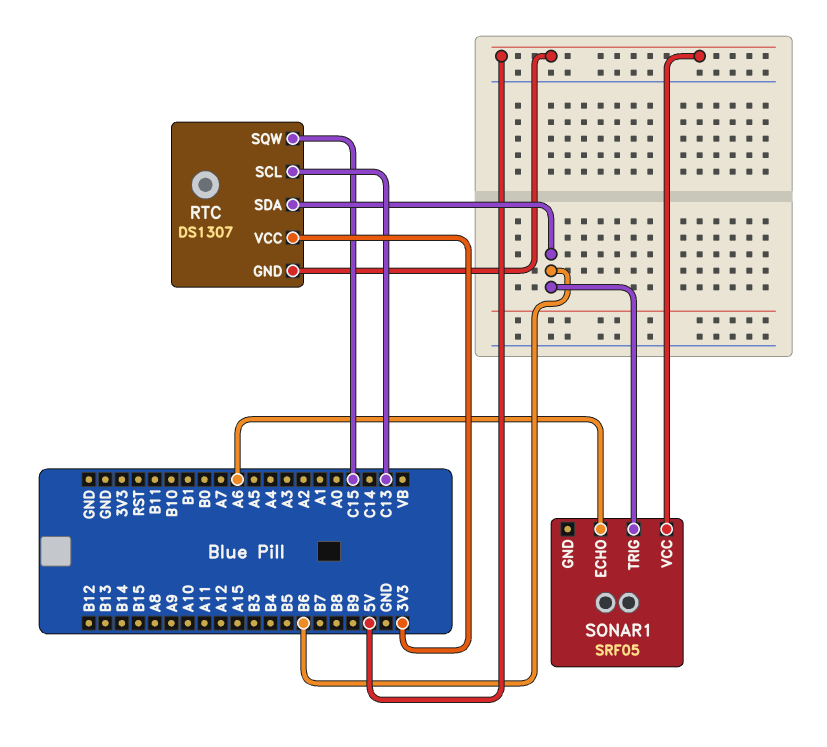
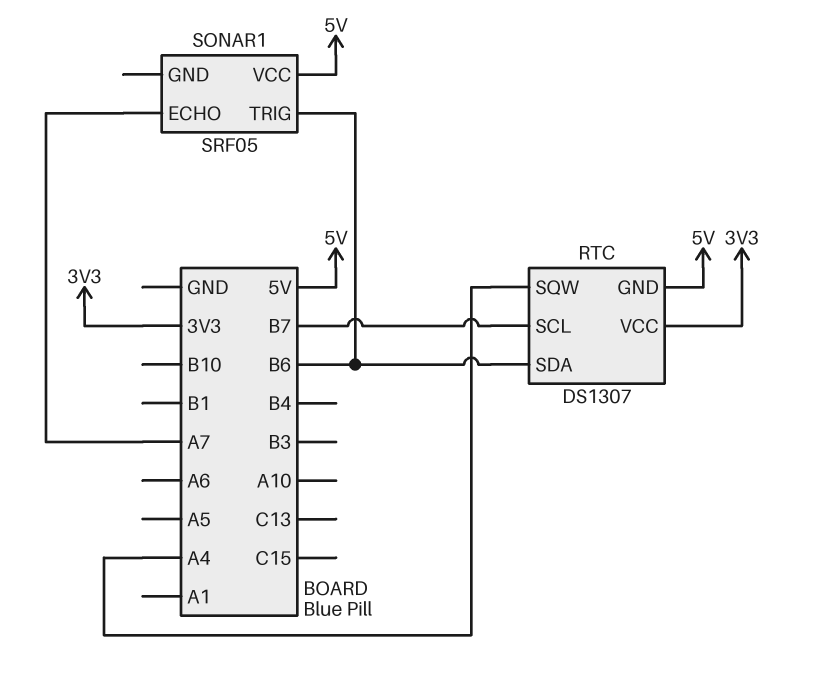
RTC pin SCL: C13 -> B7
RTC pin SQW: C15 -> A4
SONAR1 pin ECHO: A6 -> A7

